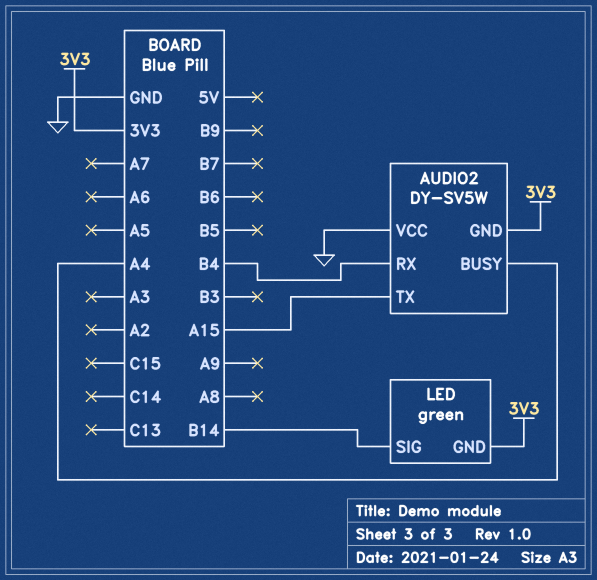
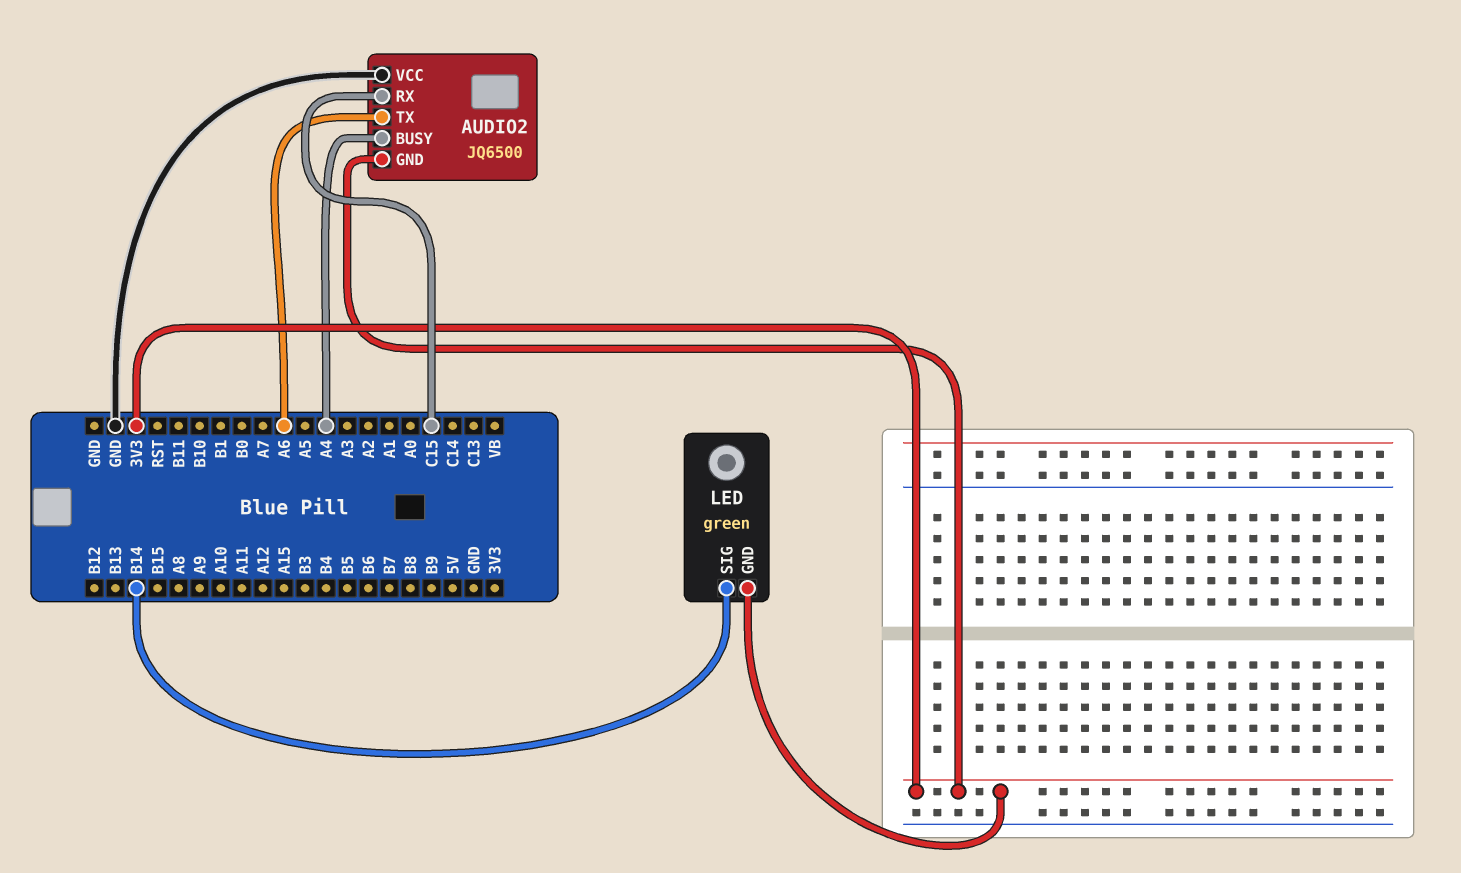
AUDIO2: DY-SV5W -> JQ6500
AUDIO2 pin RX: B4 -> C15
AUDIO2 pin TX: A15 -> A6

